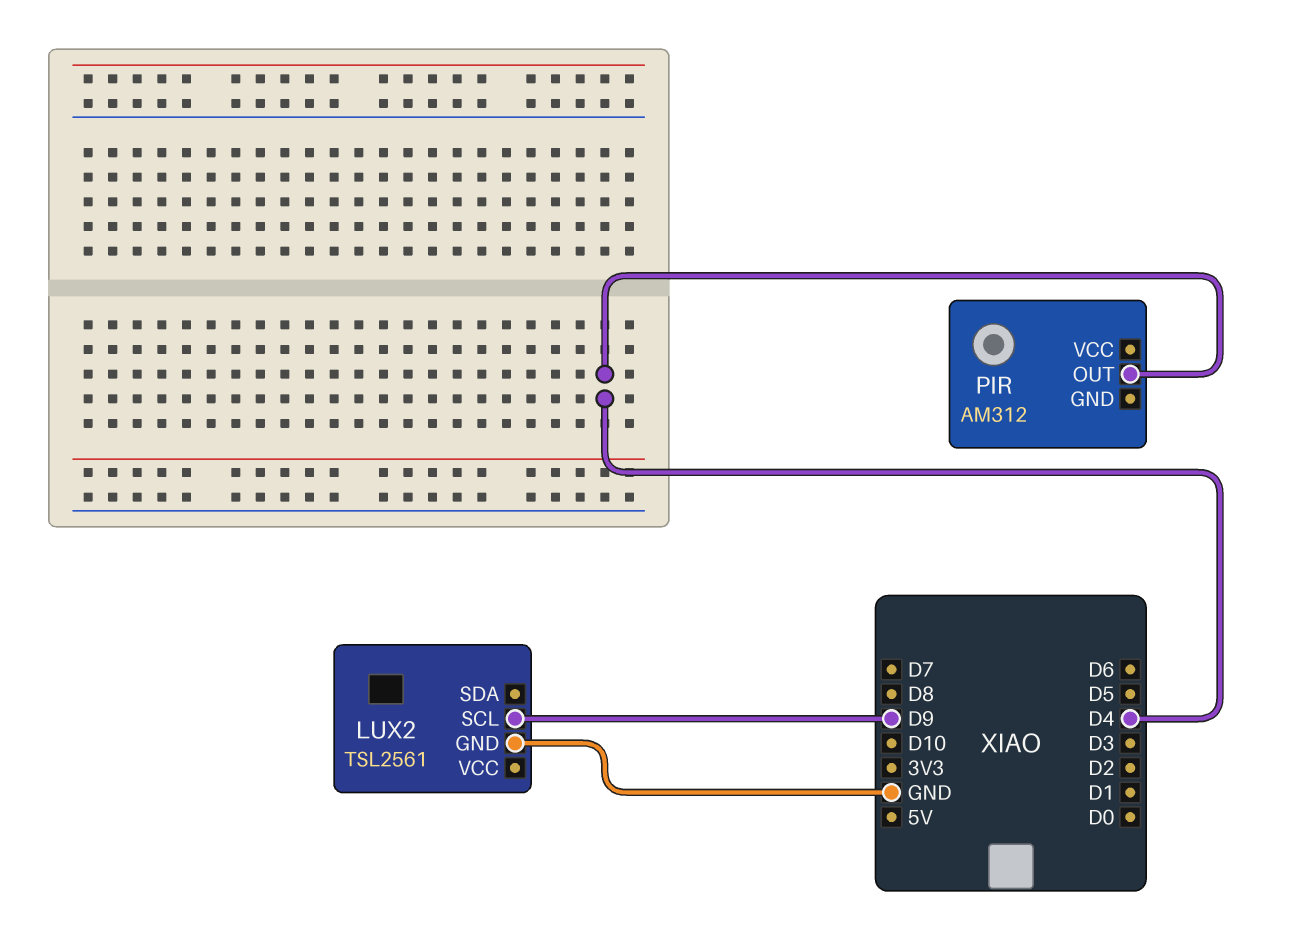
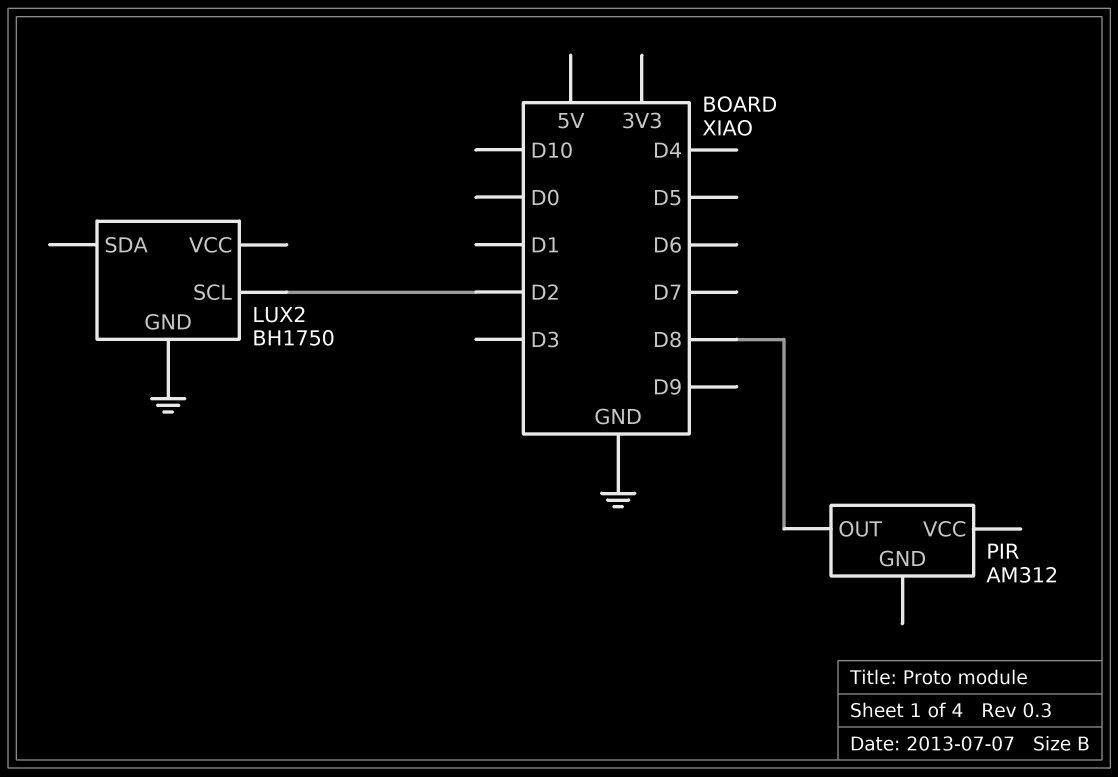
LUX2: TSL2561 -> BH1750
LUX2 pin SCL: D9 -> D2
PIR pin OUT: D4 -> D8

